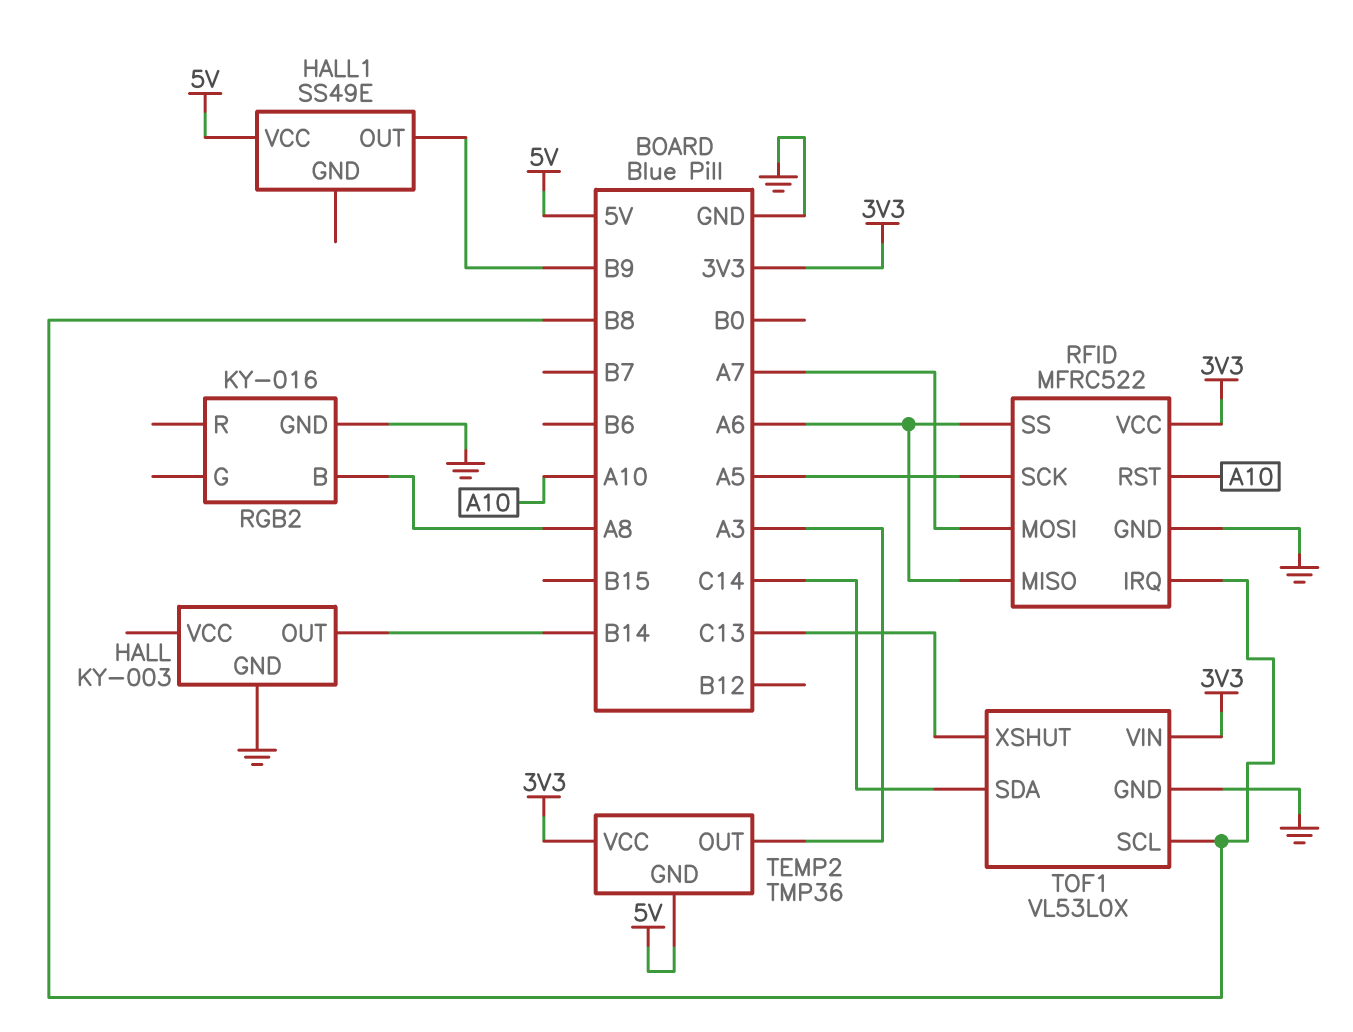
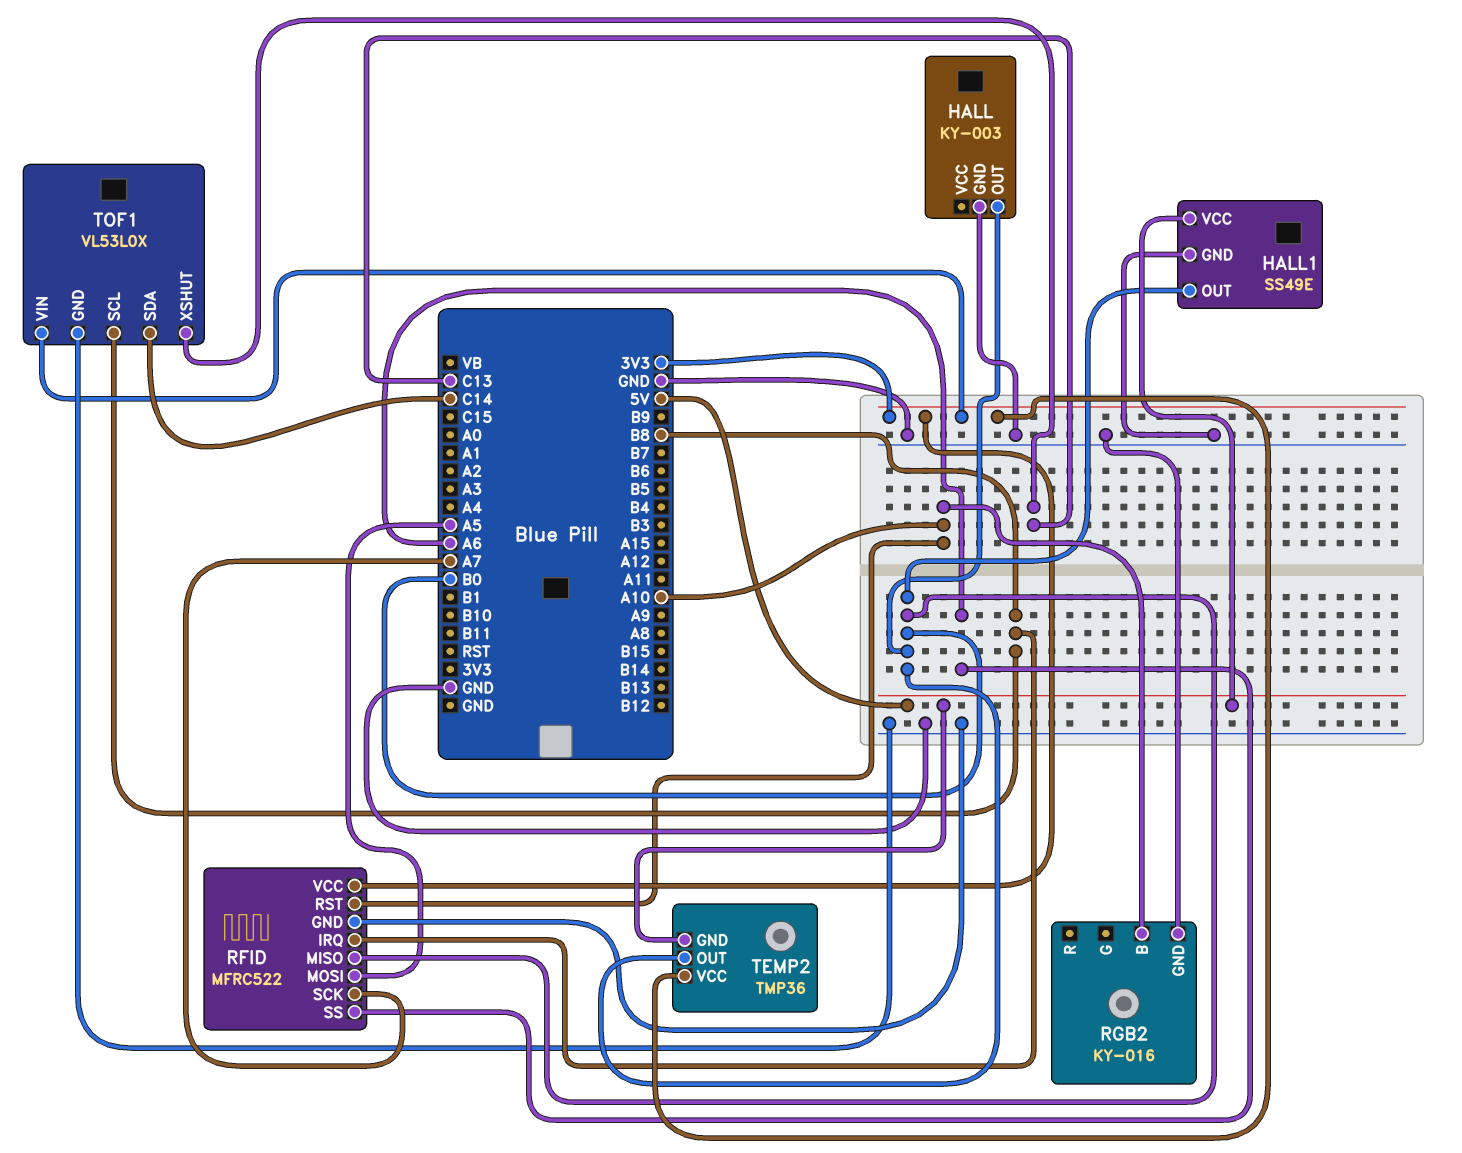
HALL pin OUT: B14 -> B0
HALL1 pin GND: none -> GND
HALL1 pin OUT: B9 -> B0
RFID pin MISO: A6 -> B0
RFID pin MOSI: A7 -> A5
RFID pin SCK: A5 -> A7
RGB2 pin B: A8 -> A10
TEMP2 pin OUT: A3 -> B0

